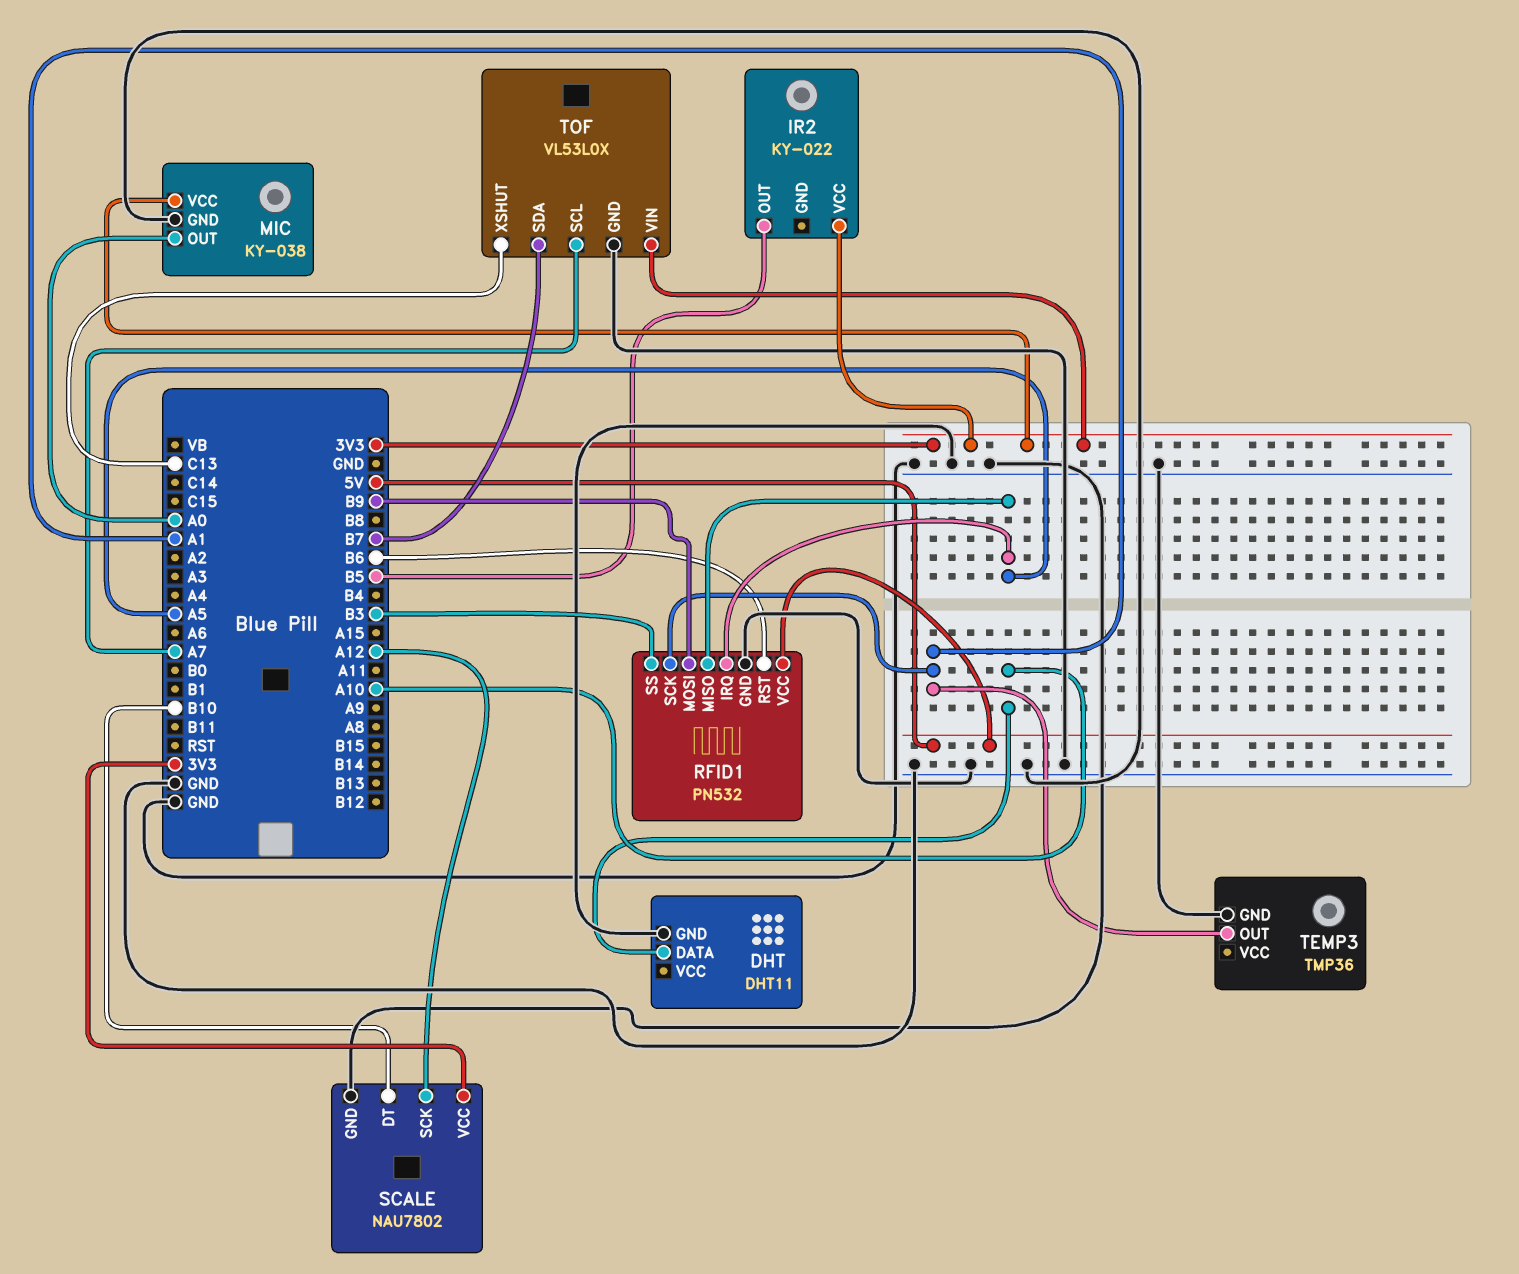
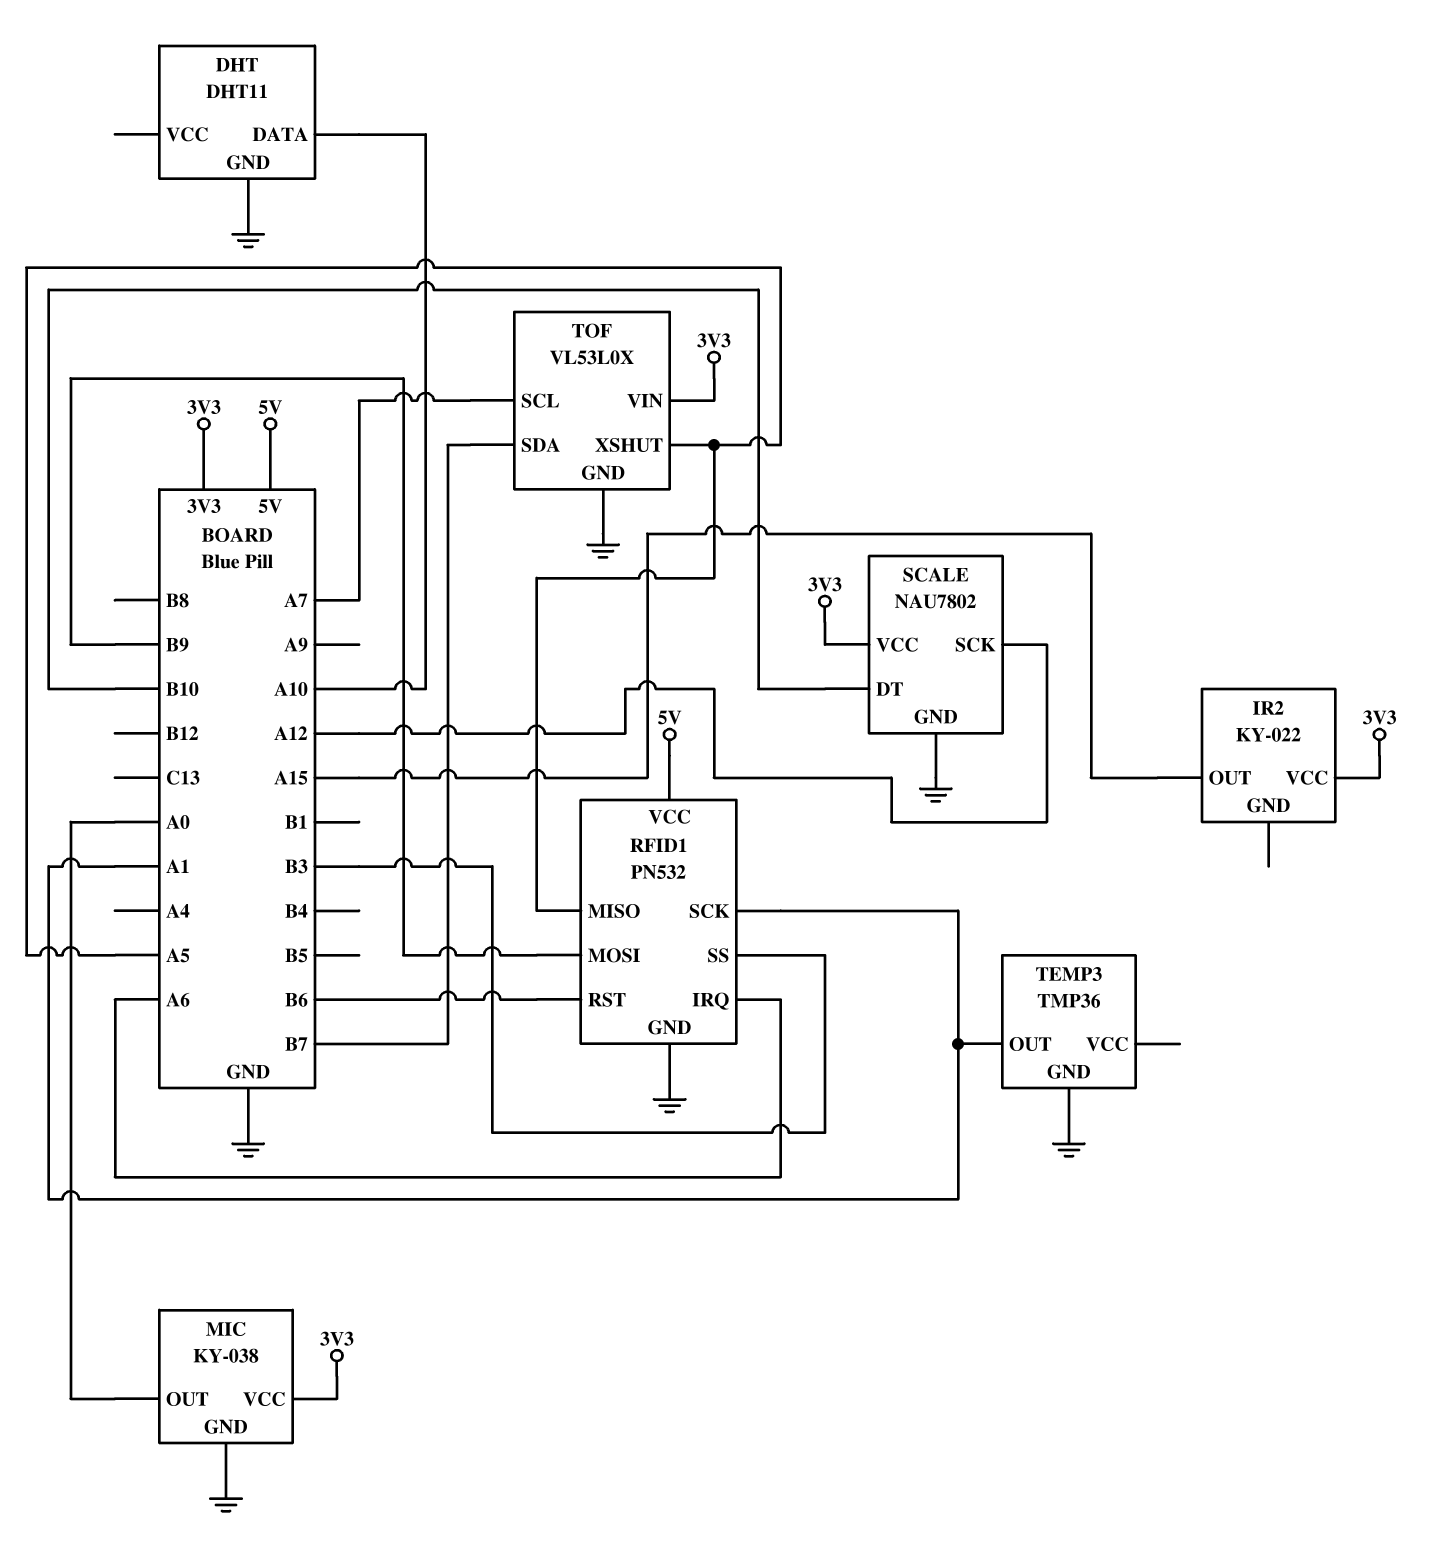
IR2 pin OUT: B5 -> A15
RFID1 pin IRQ: A5 -> A6
TOF pin XSHUT: C13 -> A5

